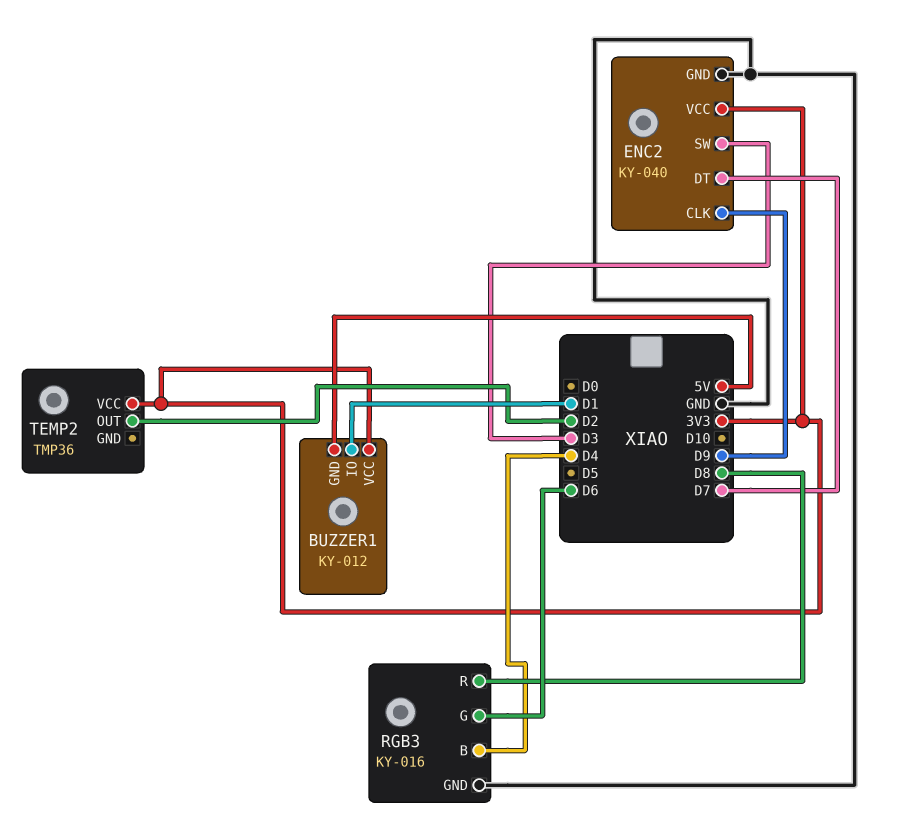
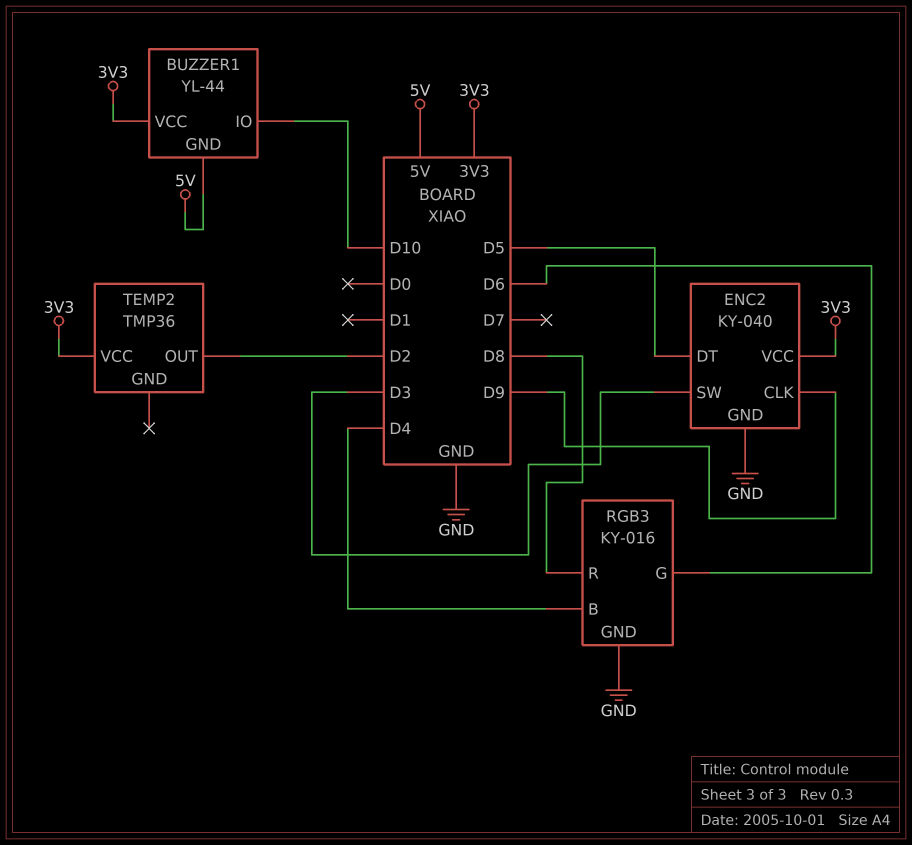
BUZZER1: KY-012 -> YL-44
BUZZER1 pin IO: D1 -> D10
ENC2 pin DT: D7 -> D5

